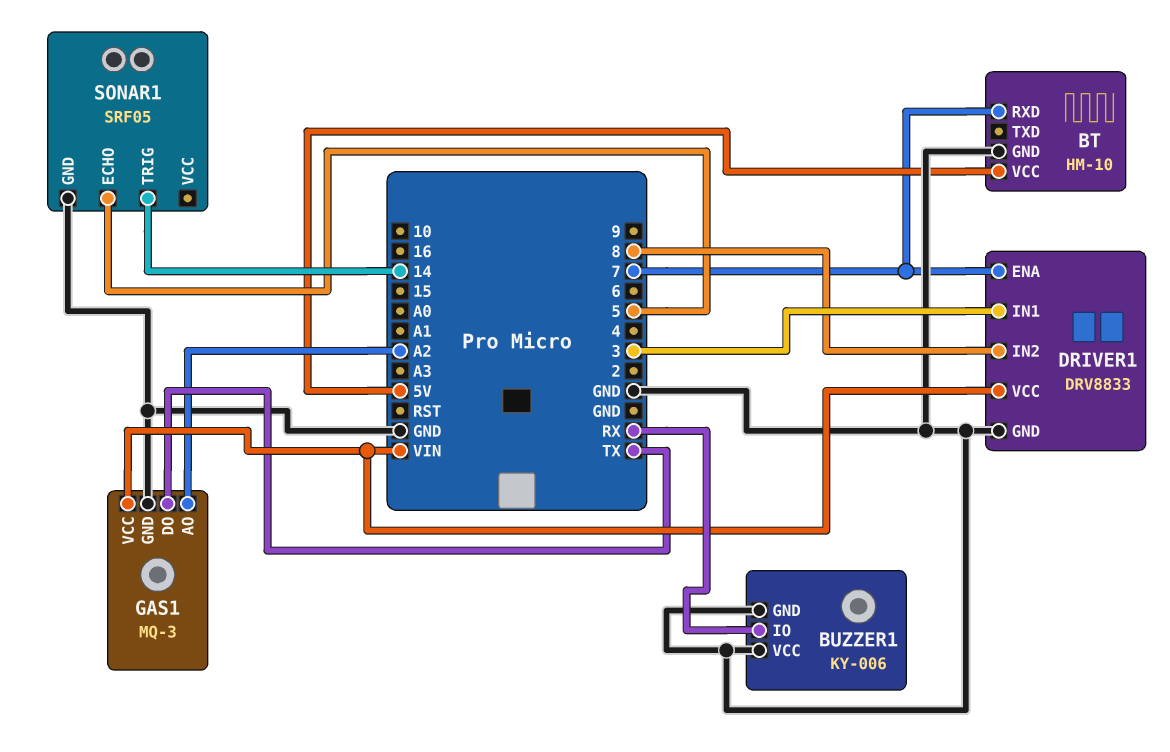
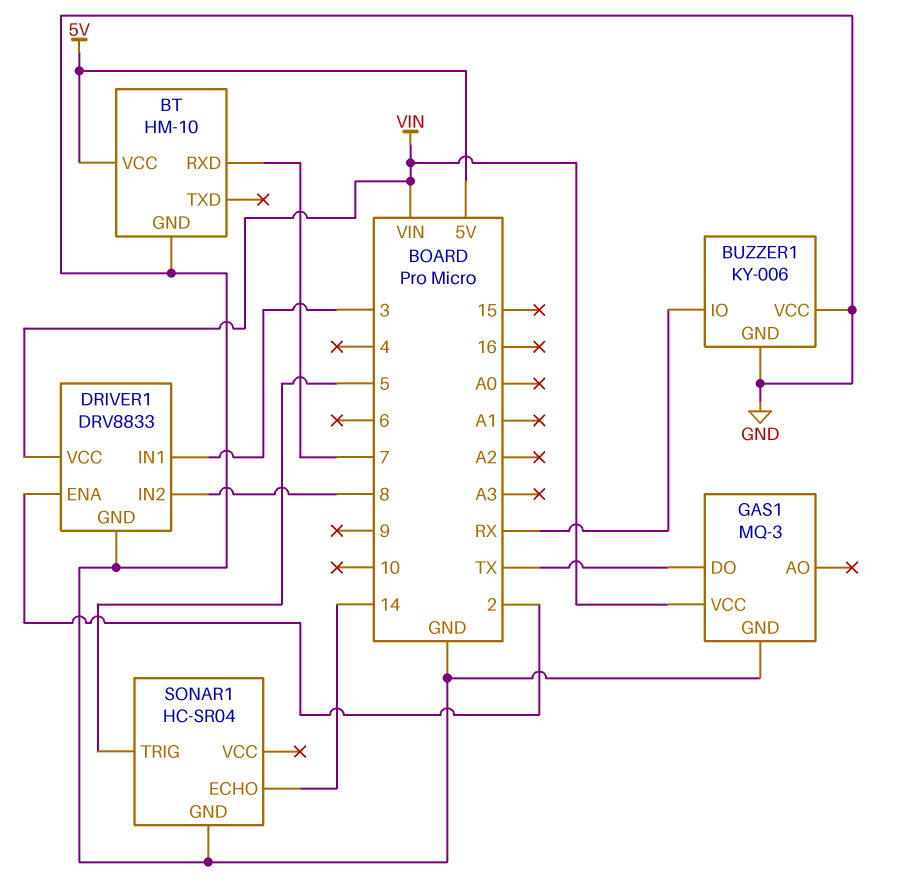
DRIVER1 pin ENA: 7 -> 2
GAS1 pin AO: A2 -> none
SONAR1: SRF05 -> HC-SR04
SONAR1 pin ECHO: 5 -> 14
SONAR1 pin TRIG: 14 -> 5

